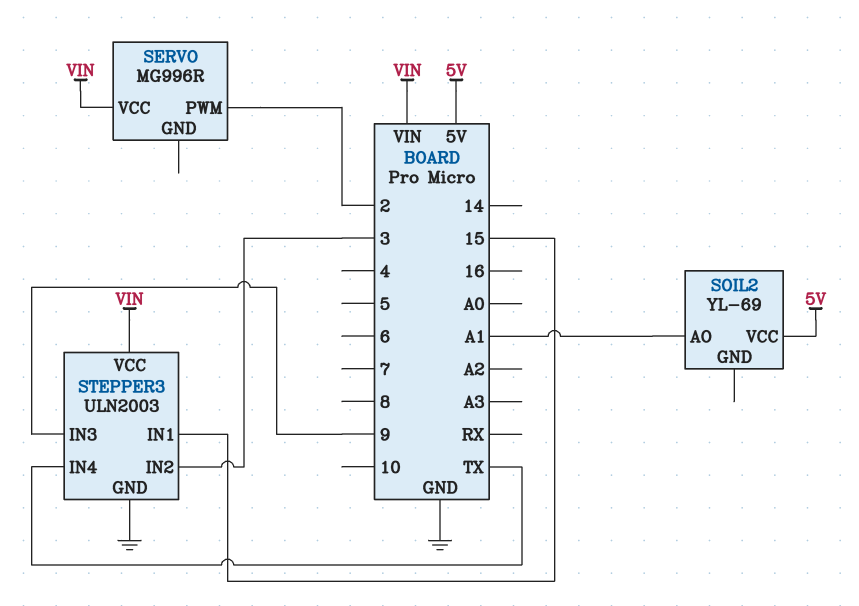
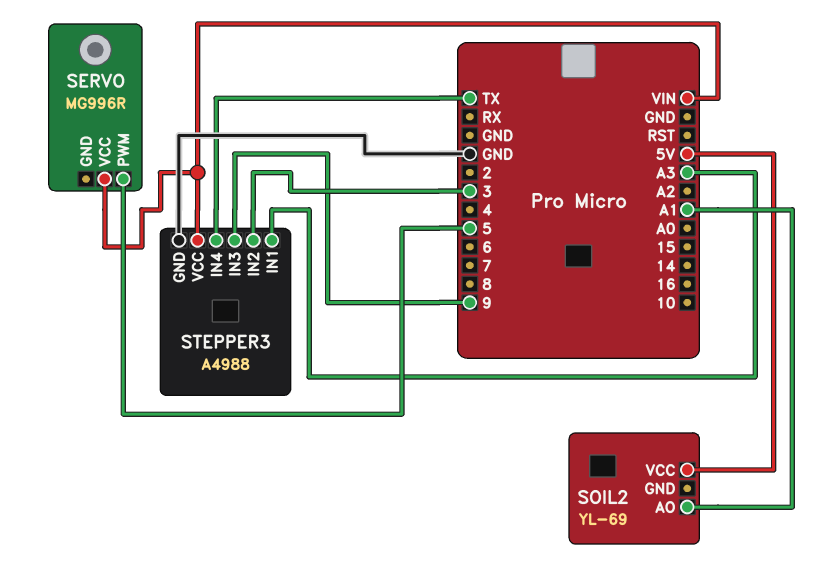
SERVO pin PWM: 2 -> 5
STEPPER3: ULN2003 -> A4988
STEPPER3 pin IN1: 15 -> A3

